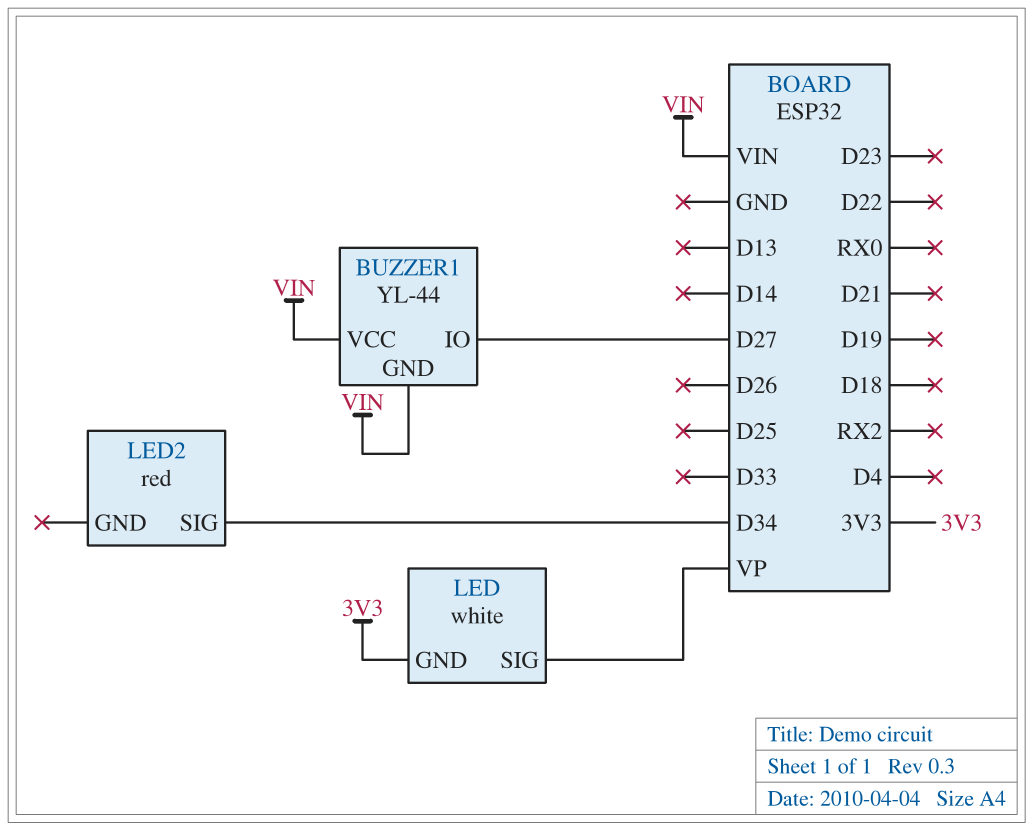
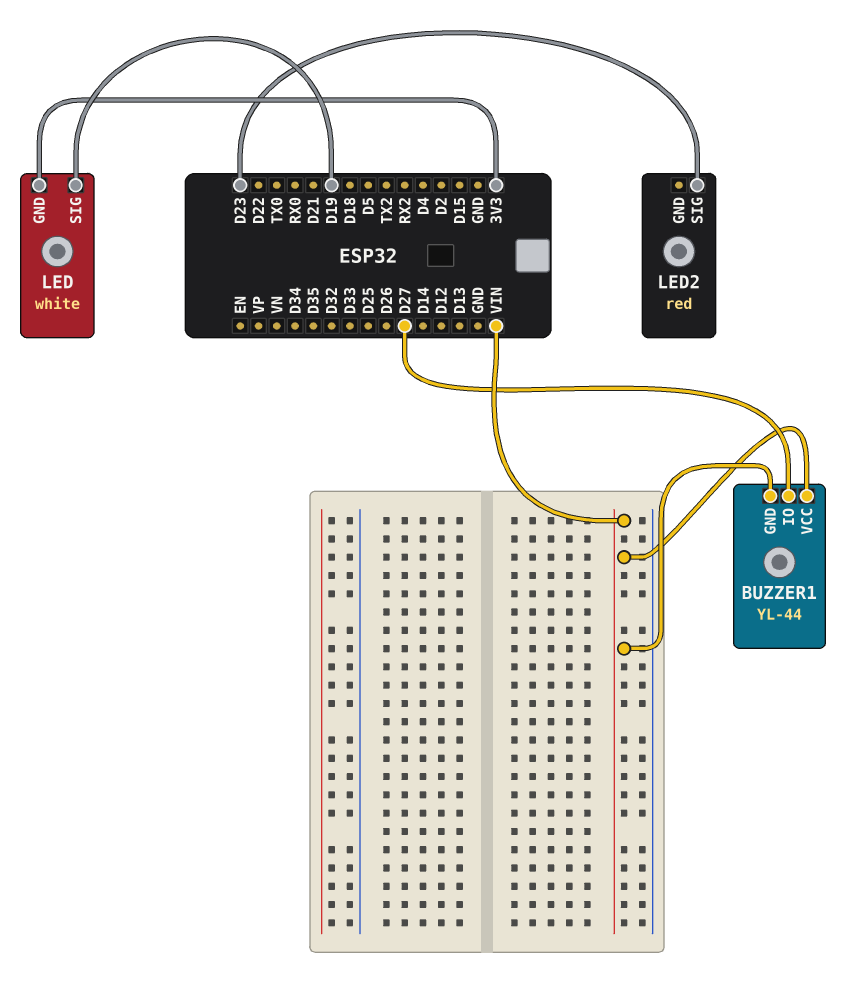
LED pin SIG: VP -> D19
LED2 pin SIG: D34 -> D23

